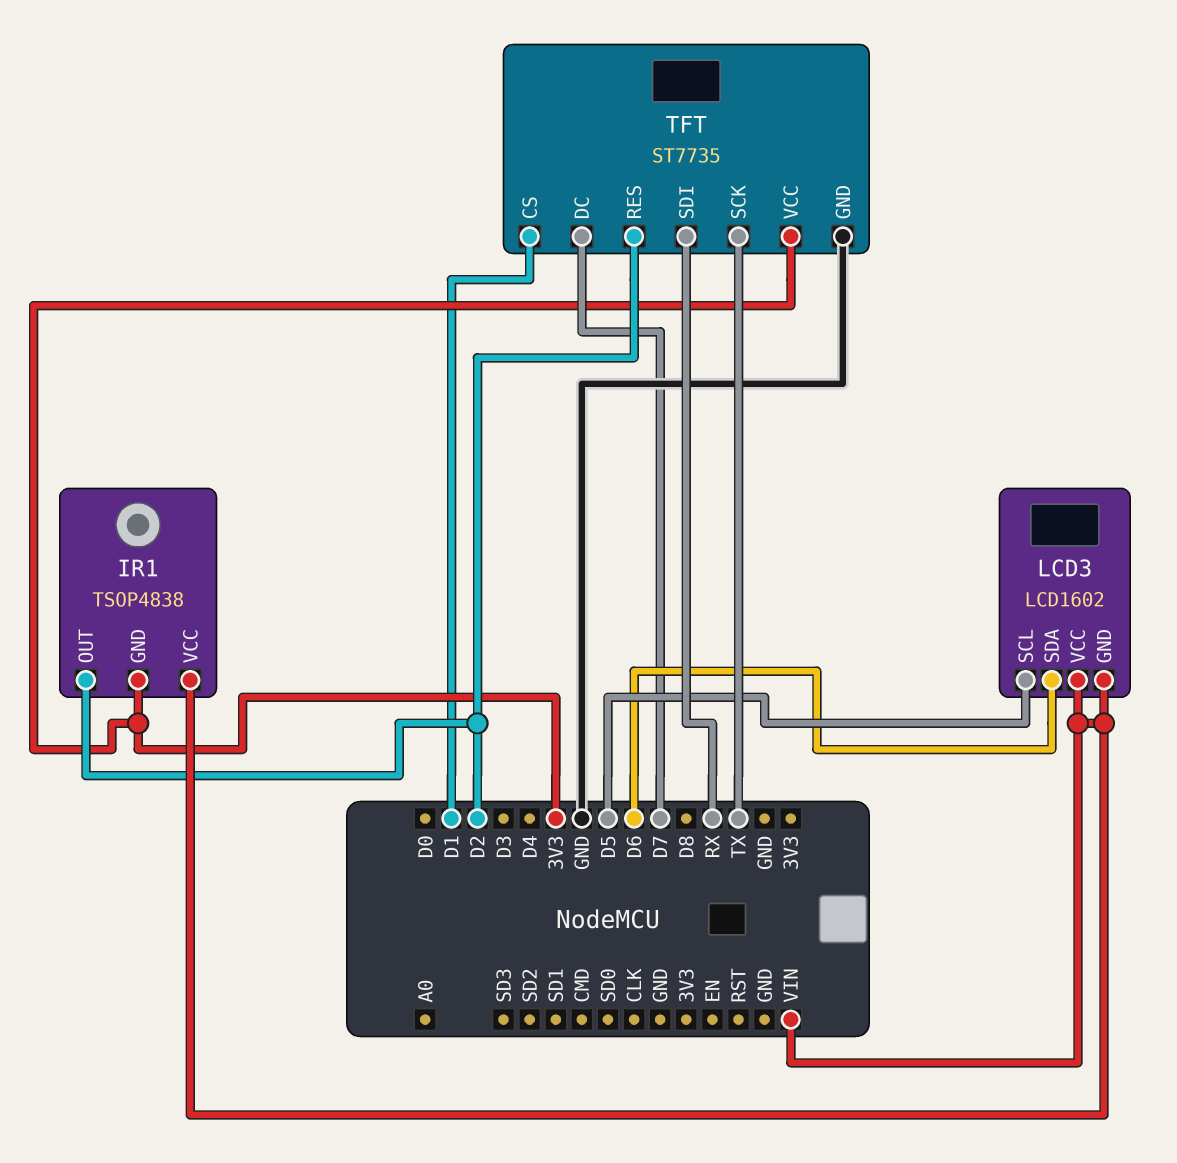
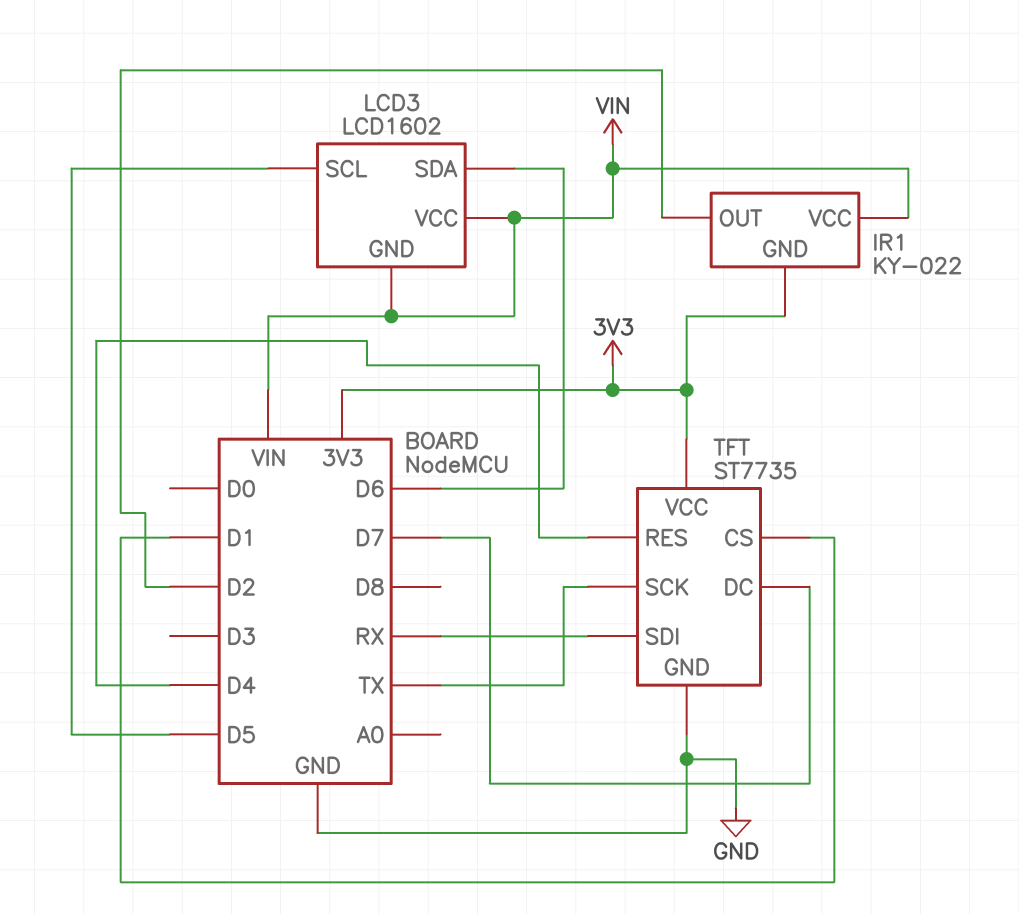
IR1: TSOP4838 -> KY-022
TFT pin RES: D2 -> D4

